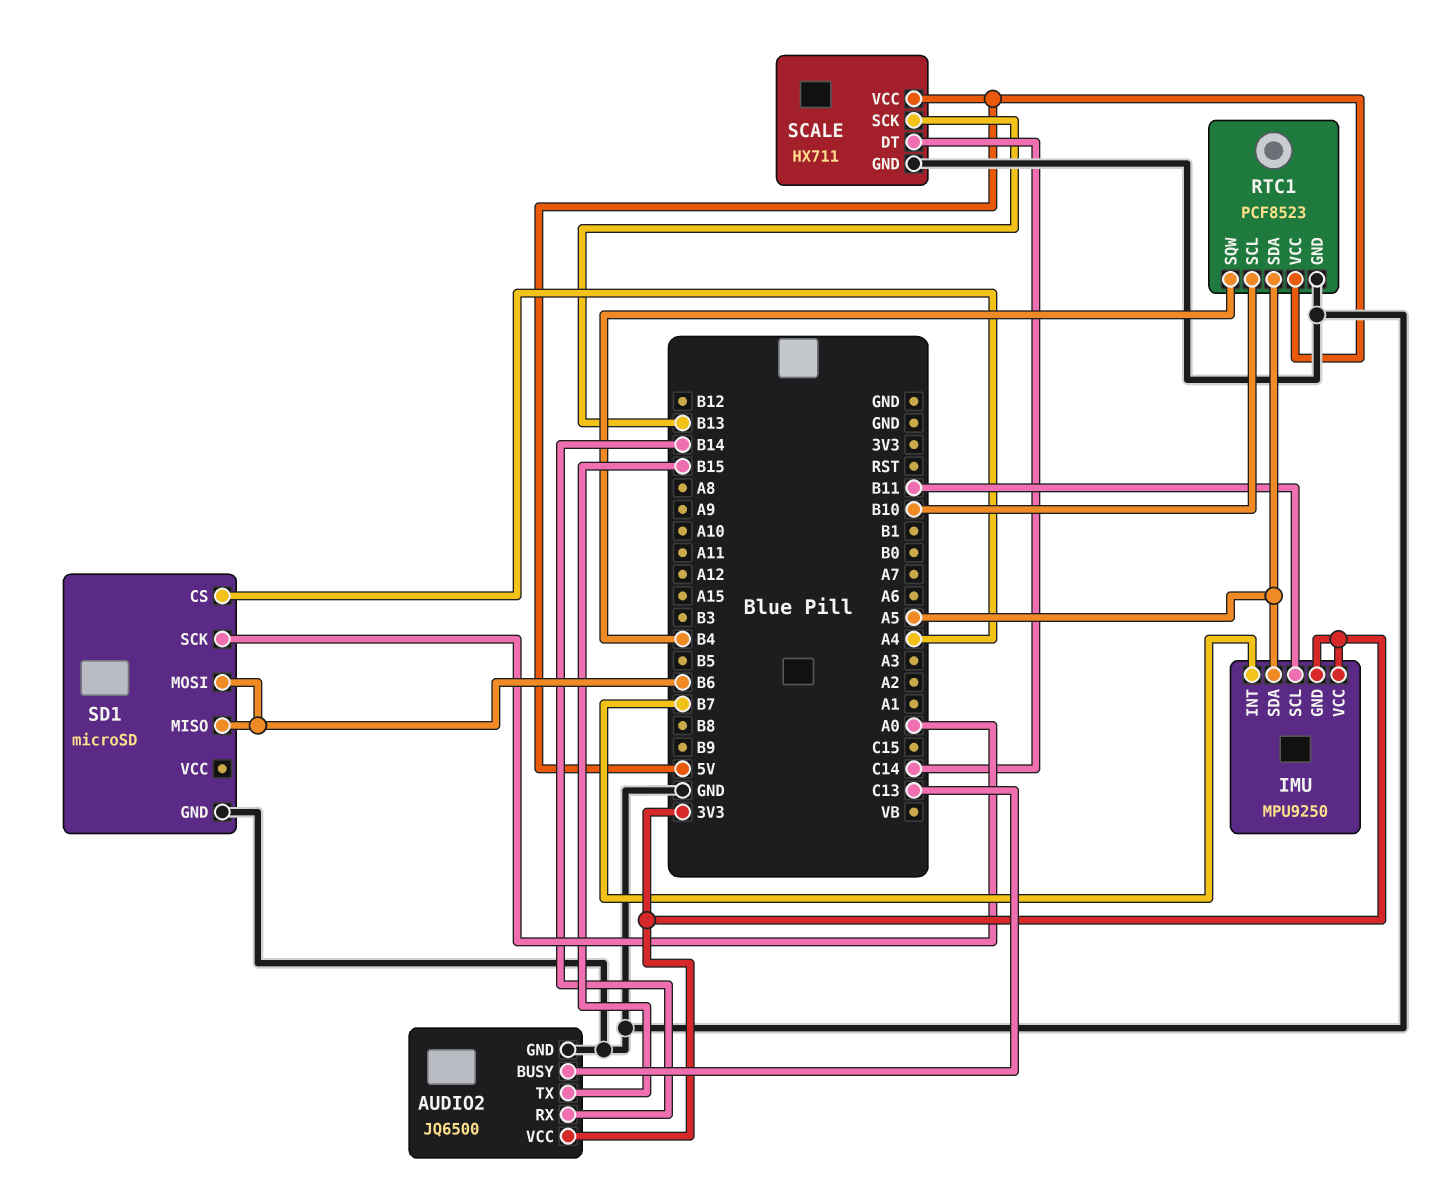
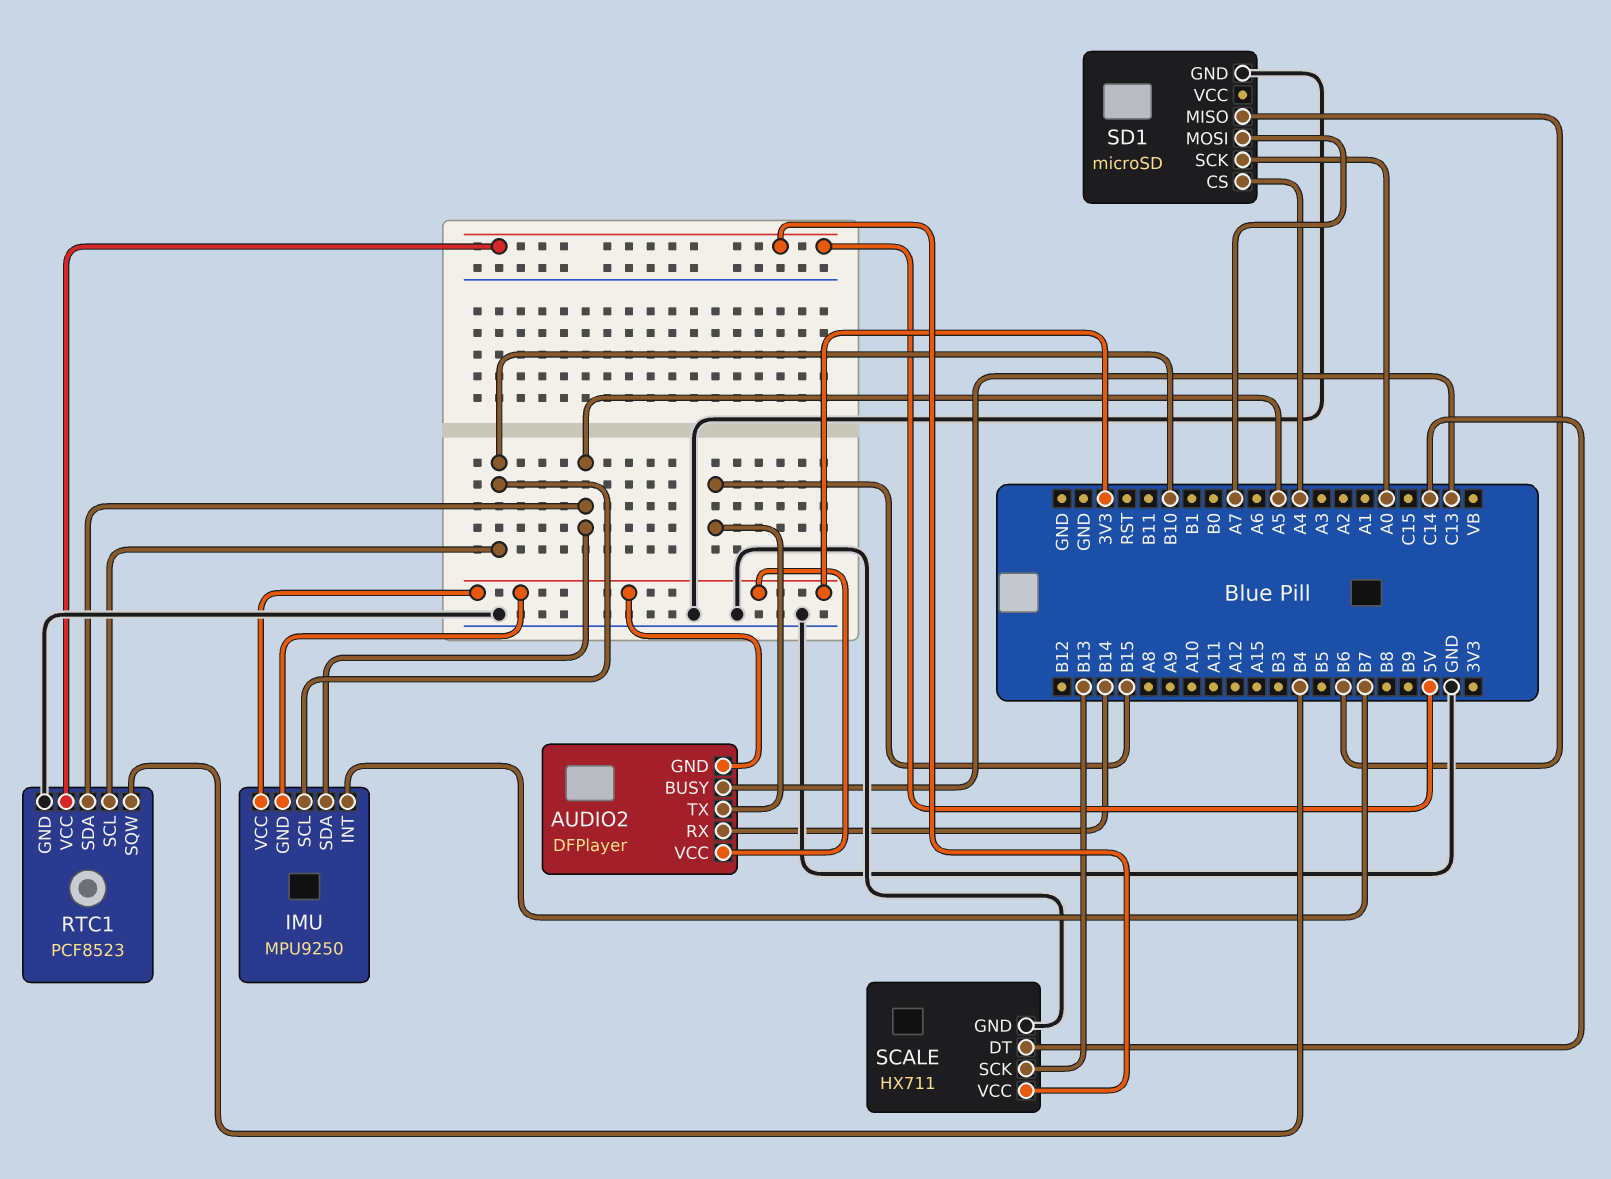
AUDIO2: JQ6500 -> DFPlayer
AUDIO2 pin GND: GND -> 3V3
IMU pin SCL: B11 -> B10
SD1 pin MOSI: B6 -> A7

